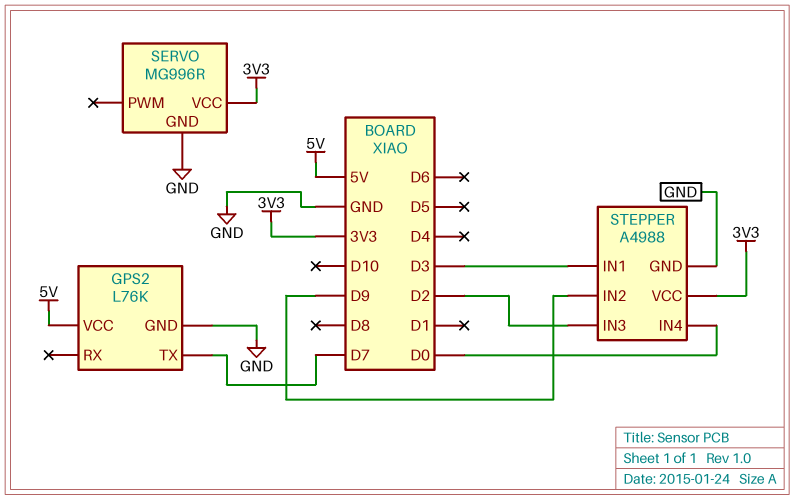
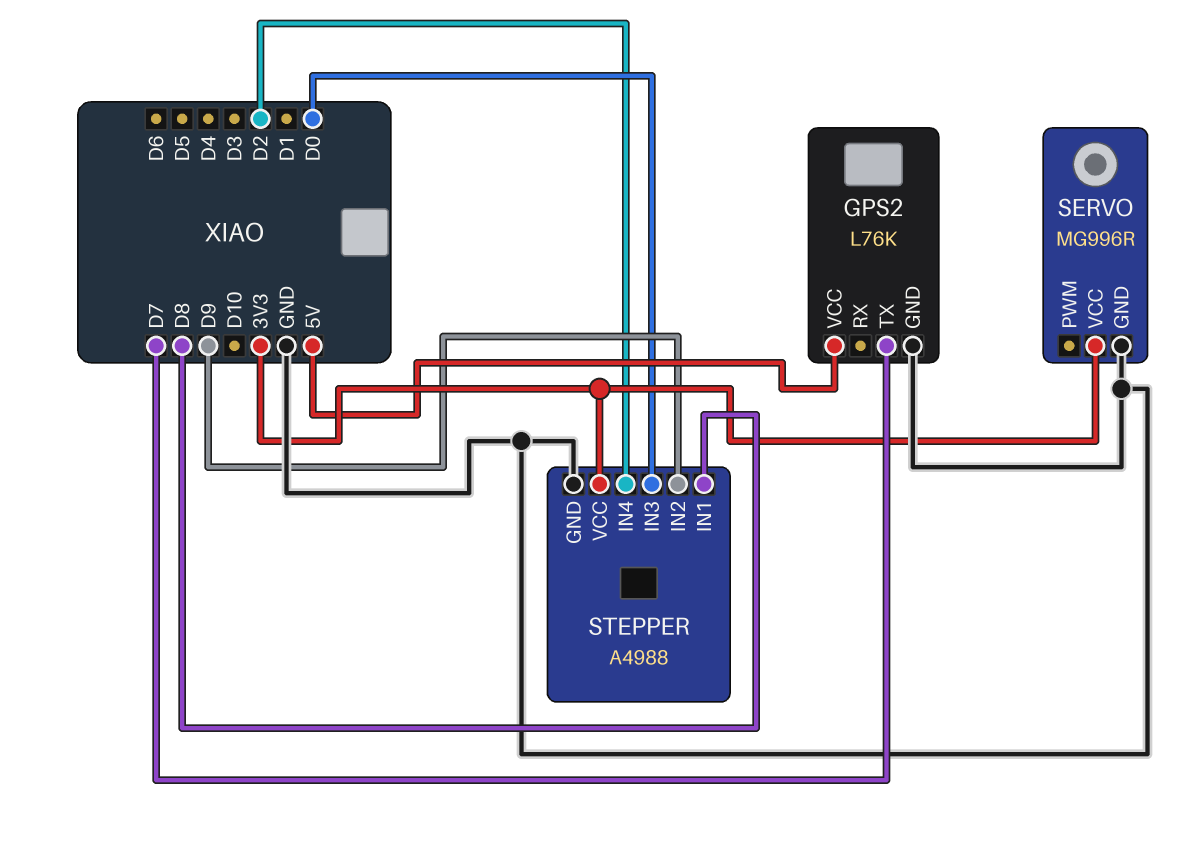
STEPPER pin IN1: D3 -> D8
STEPPER pin IN3: D2 -> D0
STEPPER pin IN4: D0 -> D2

